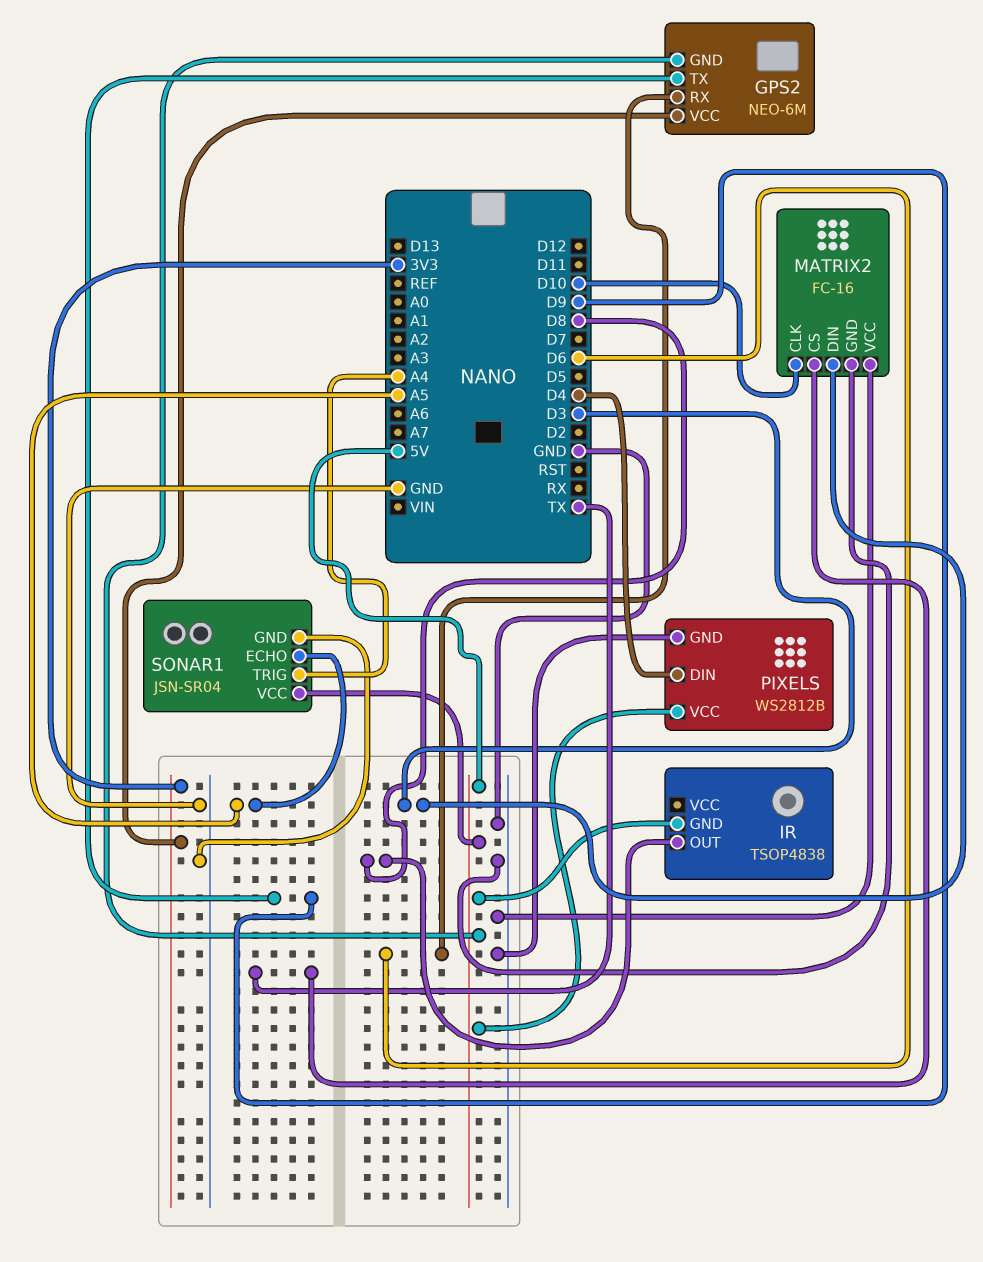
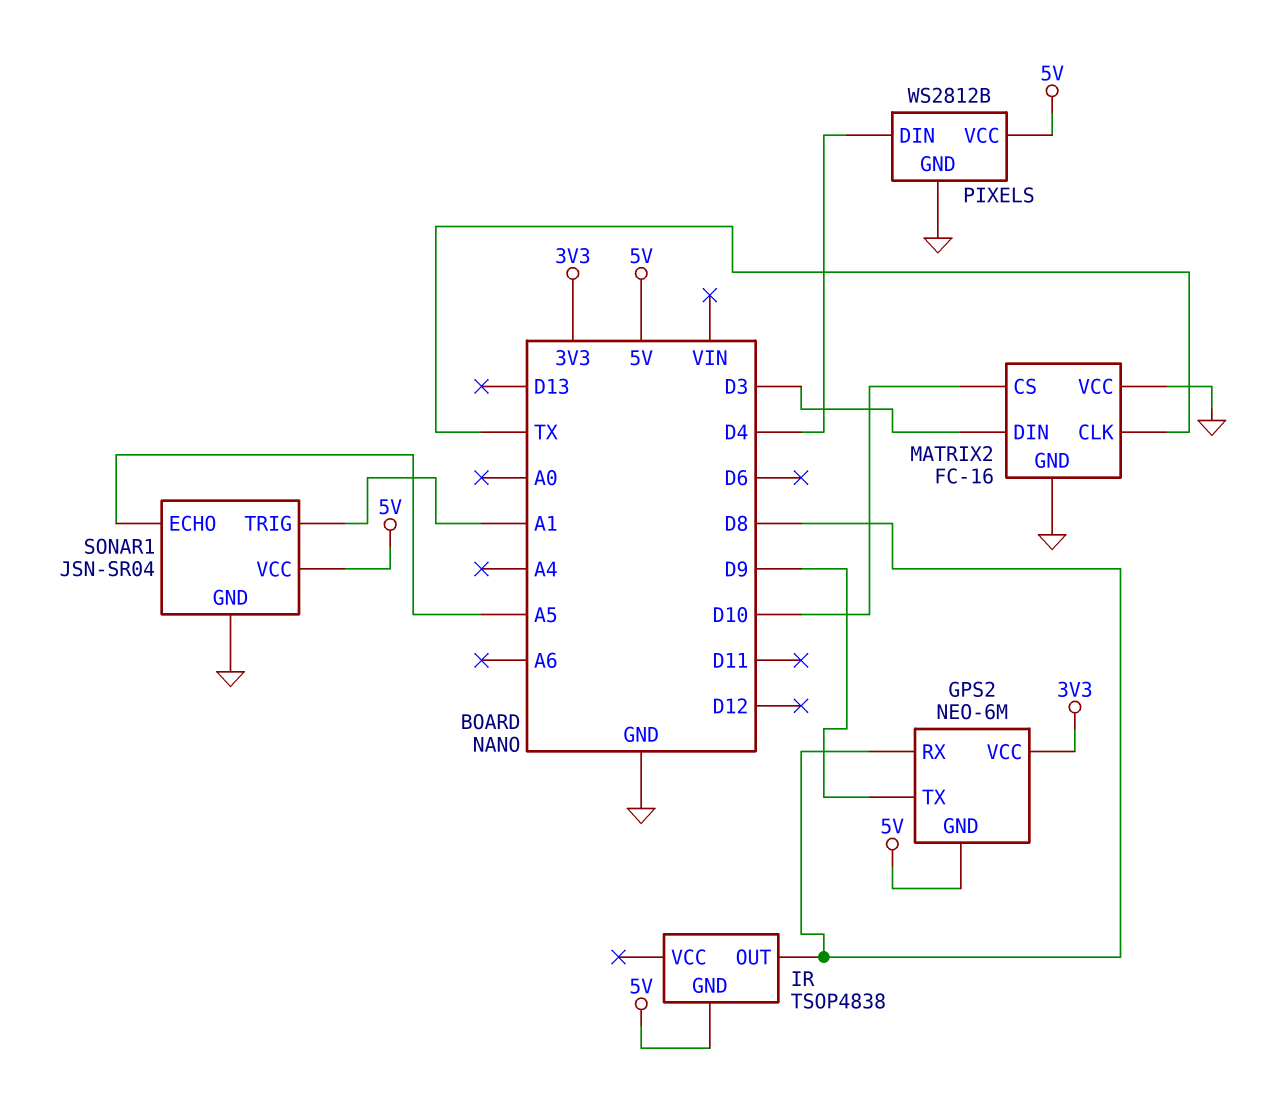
GPS2 pin RX: D6 -> D8
MATRIX2 pin CLK: D10 -> TX
MATRIX2 pin CS: TX -> D10
SONAR1 pin TRIG: A4 -> A1

